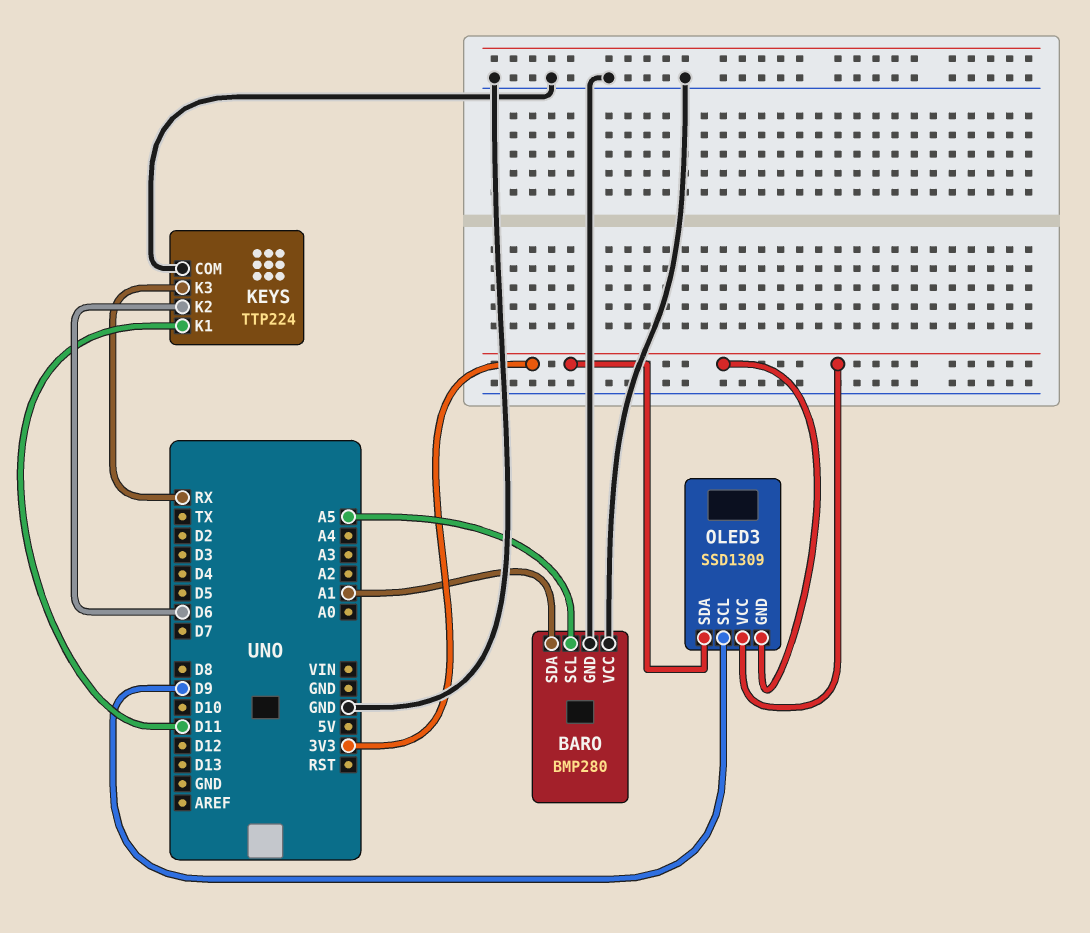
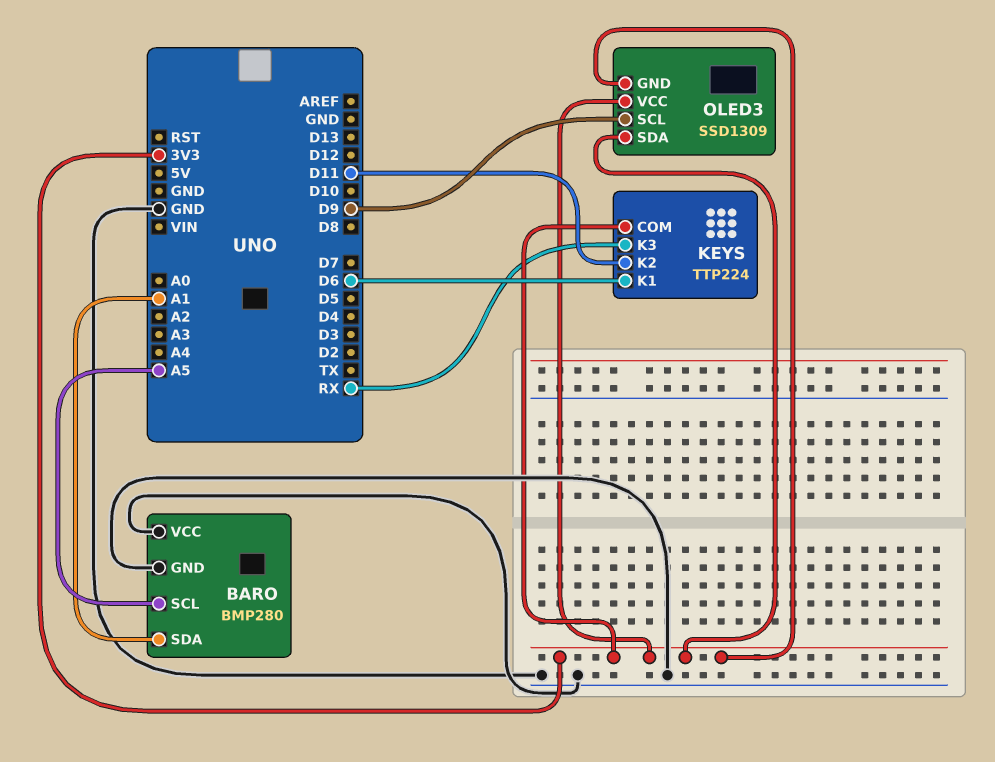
KEYS pin COM: GND -> 3V3
KEYS pin K1: D11 -> D6
KEYS pin K2: D6 -> D11

